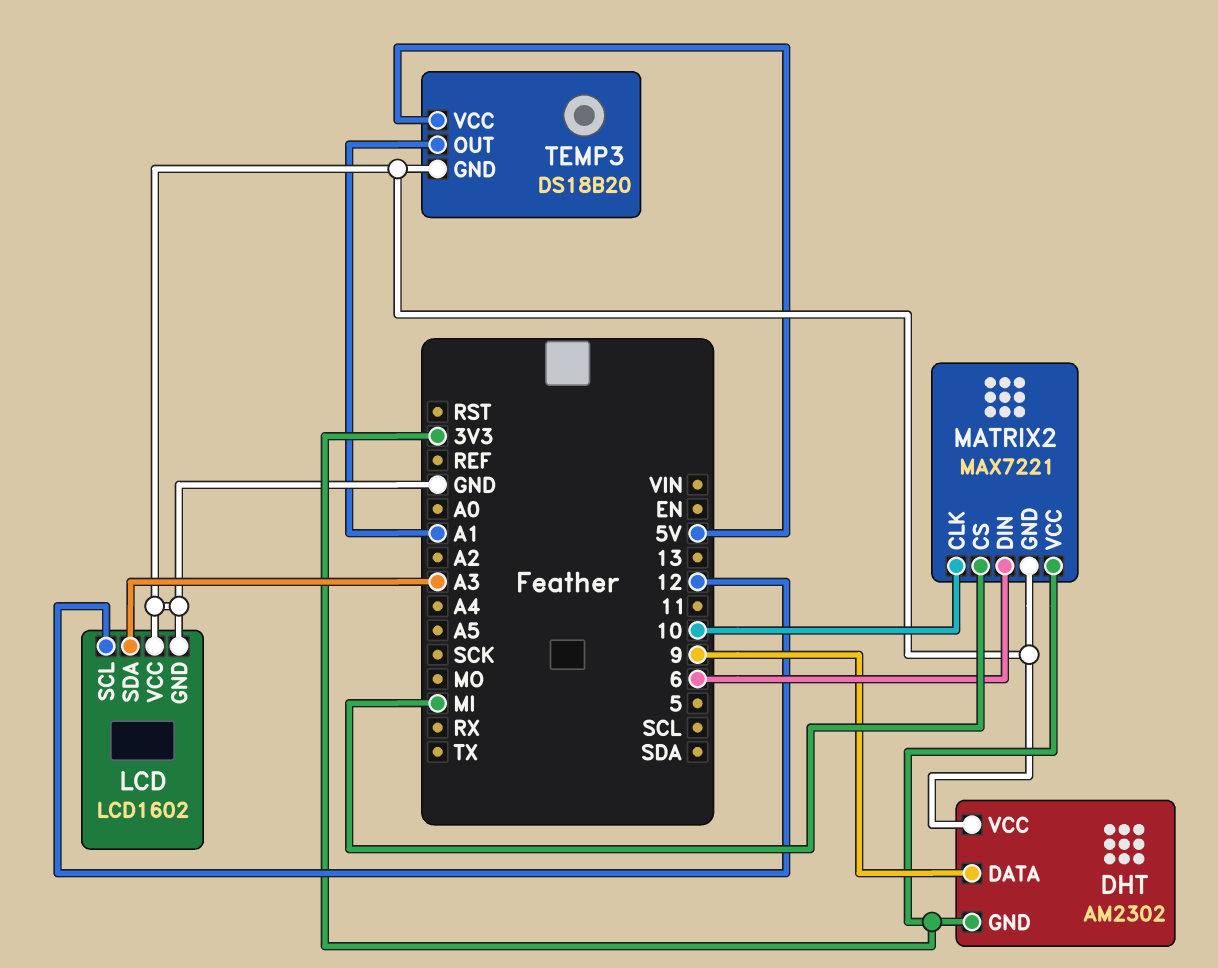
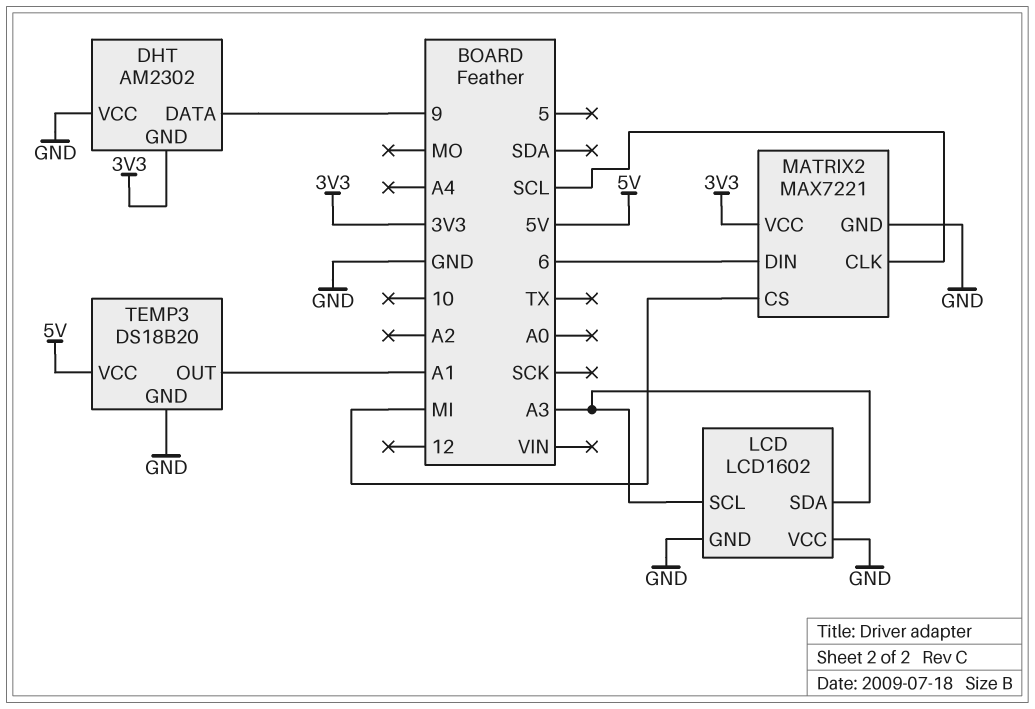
LCD pin SCL: 12 -> A3
MATRIX2 pin CLK: 10 -> SCL

